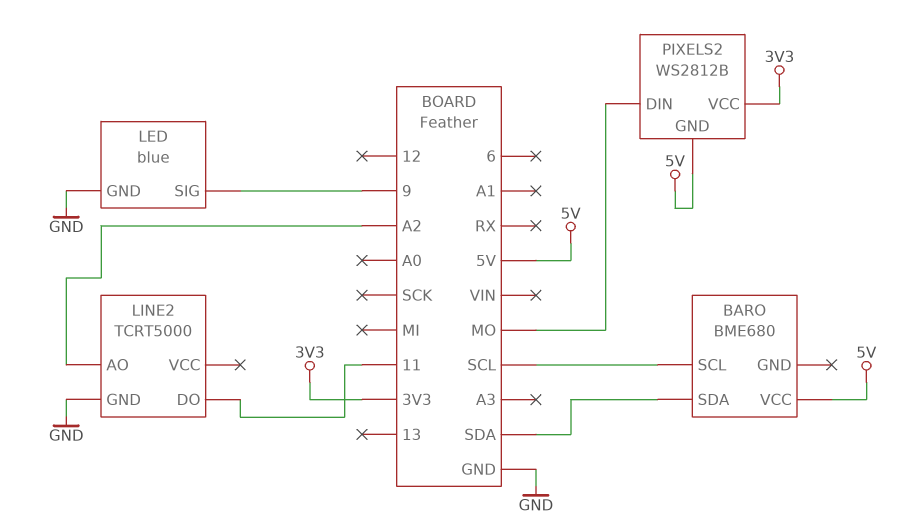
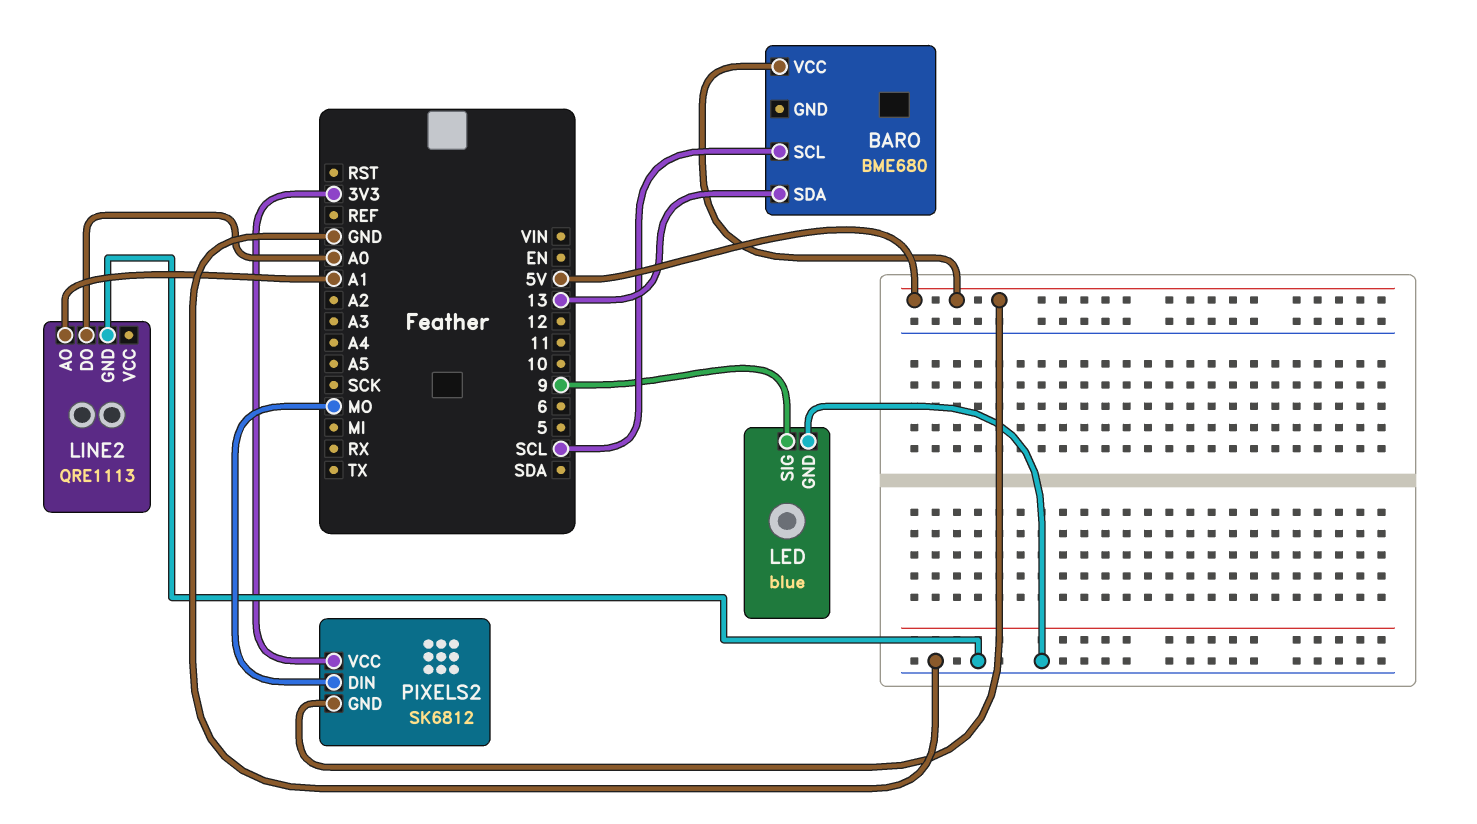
BARO pin SDA: SDA -> 13
LINE2: TCRT5000 -> QRE1113
LINE2 pin AO: A2 -> A1
LINE2 pin DO: 11 -> A0
PIXELS2: WS2812B -> SK6812

